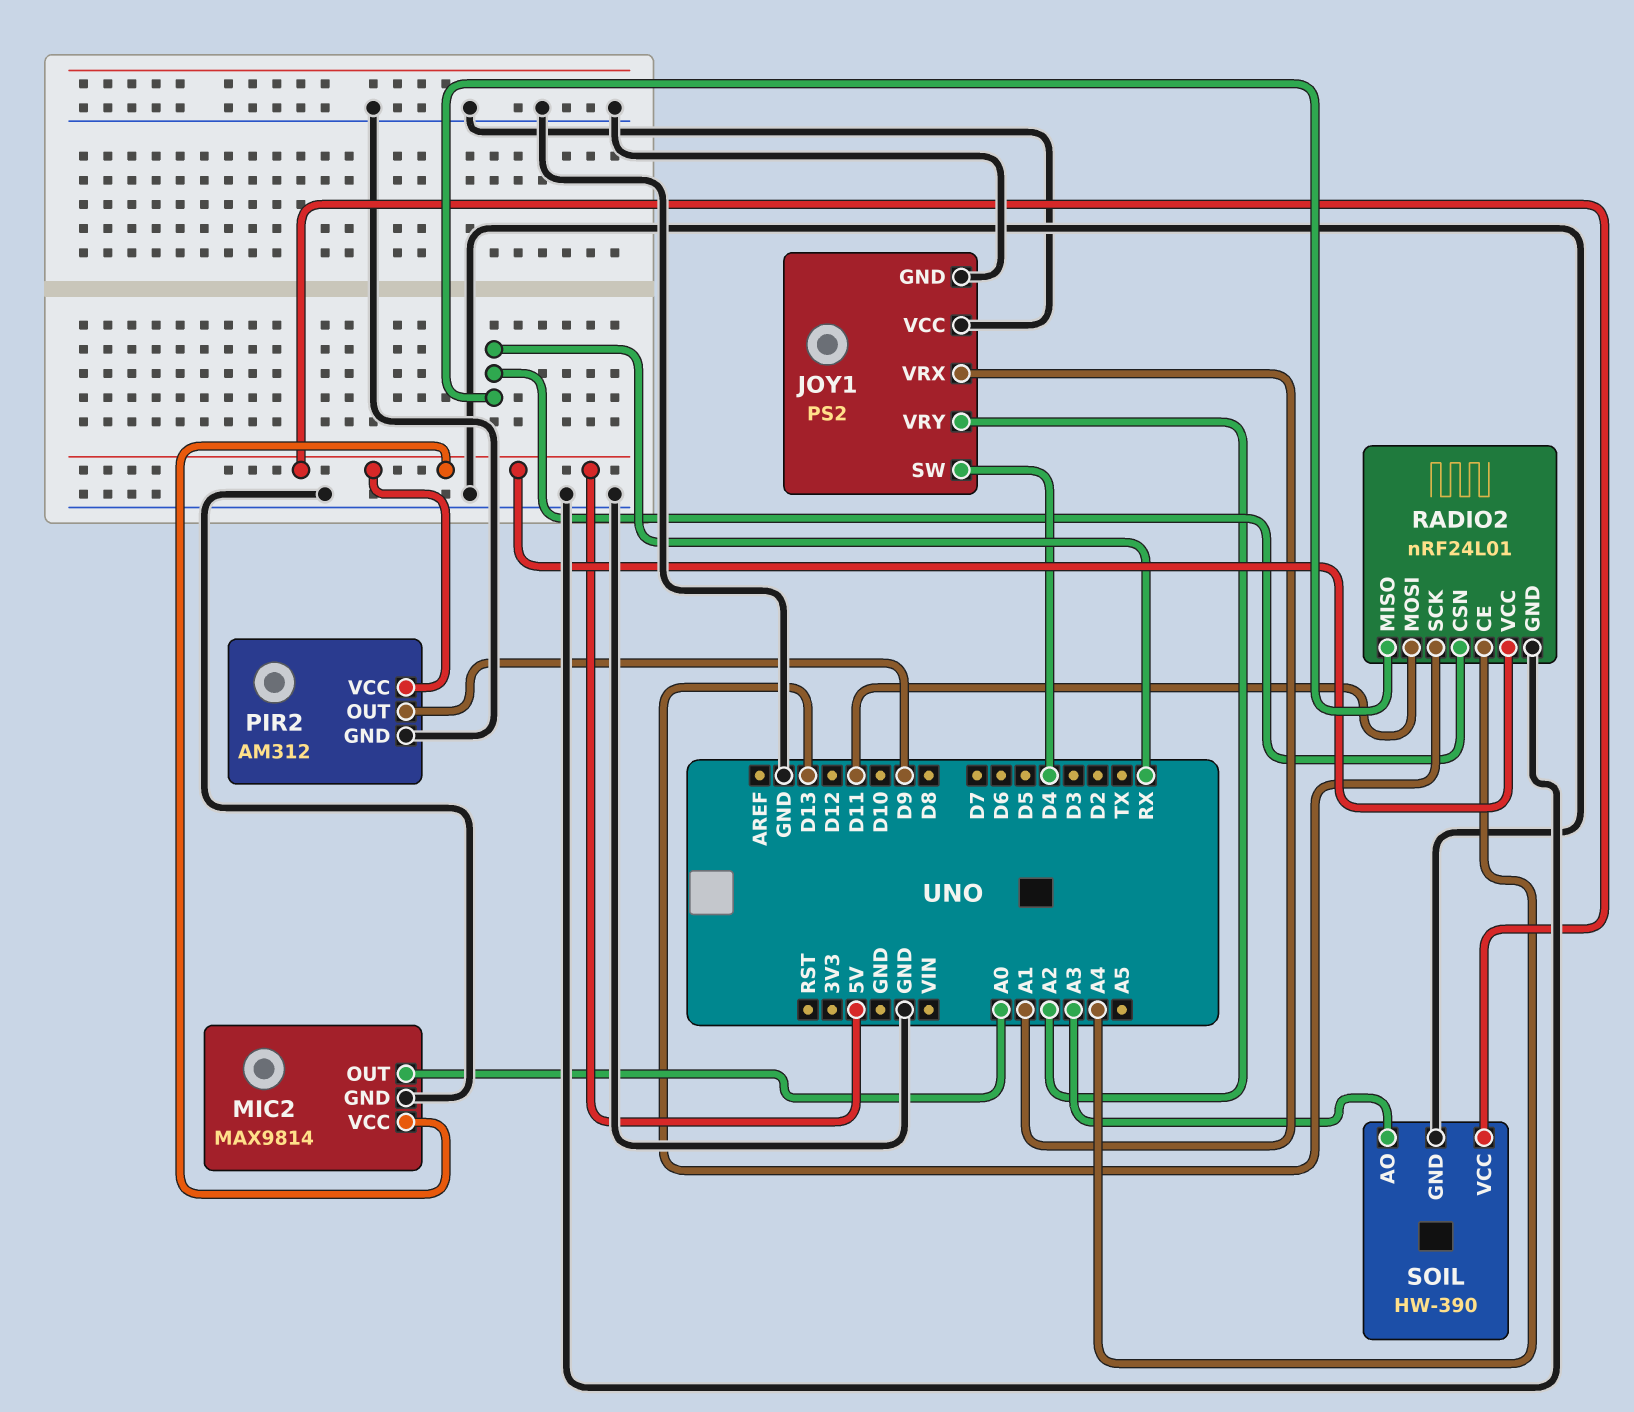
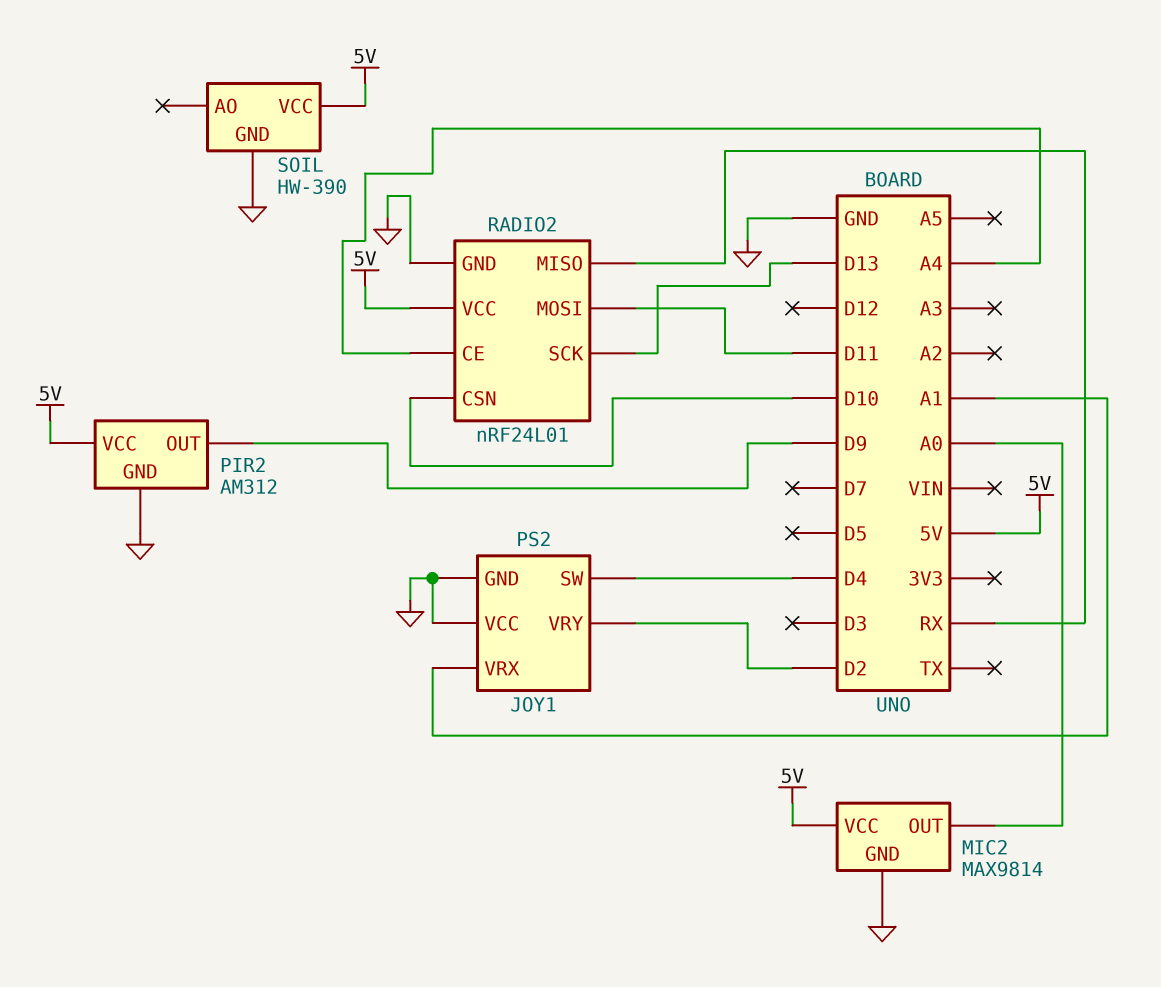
JOY1 pin VRY: A2 -> D2
RADIO2 pin CSN: RX -> D10
SOIL pin AO: A3 -> none

